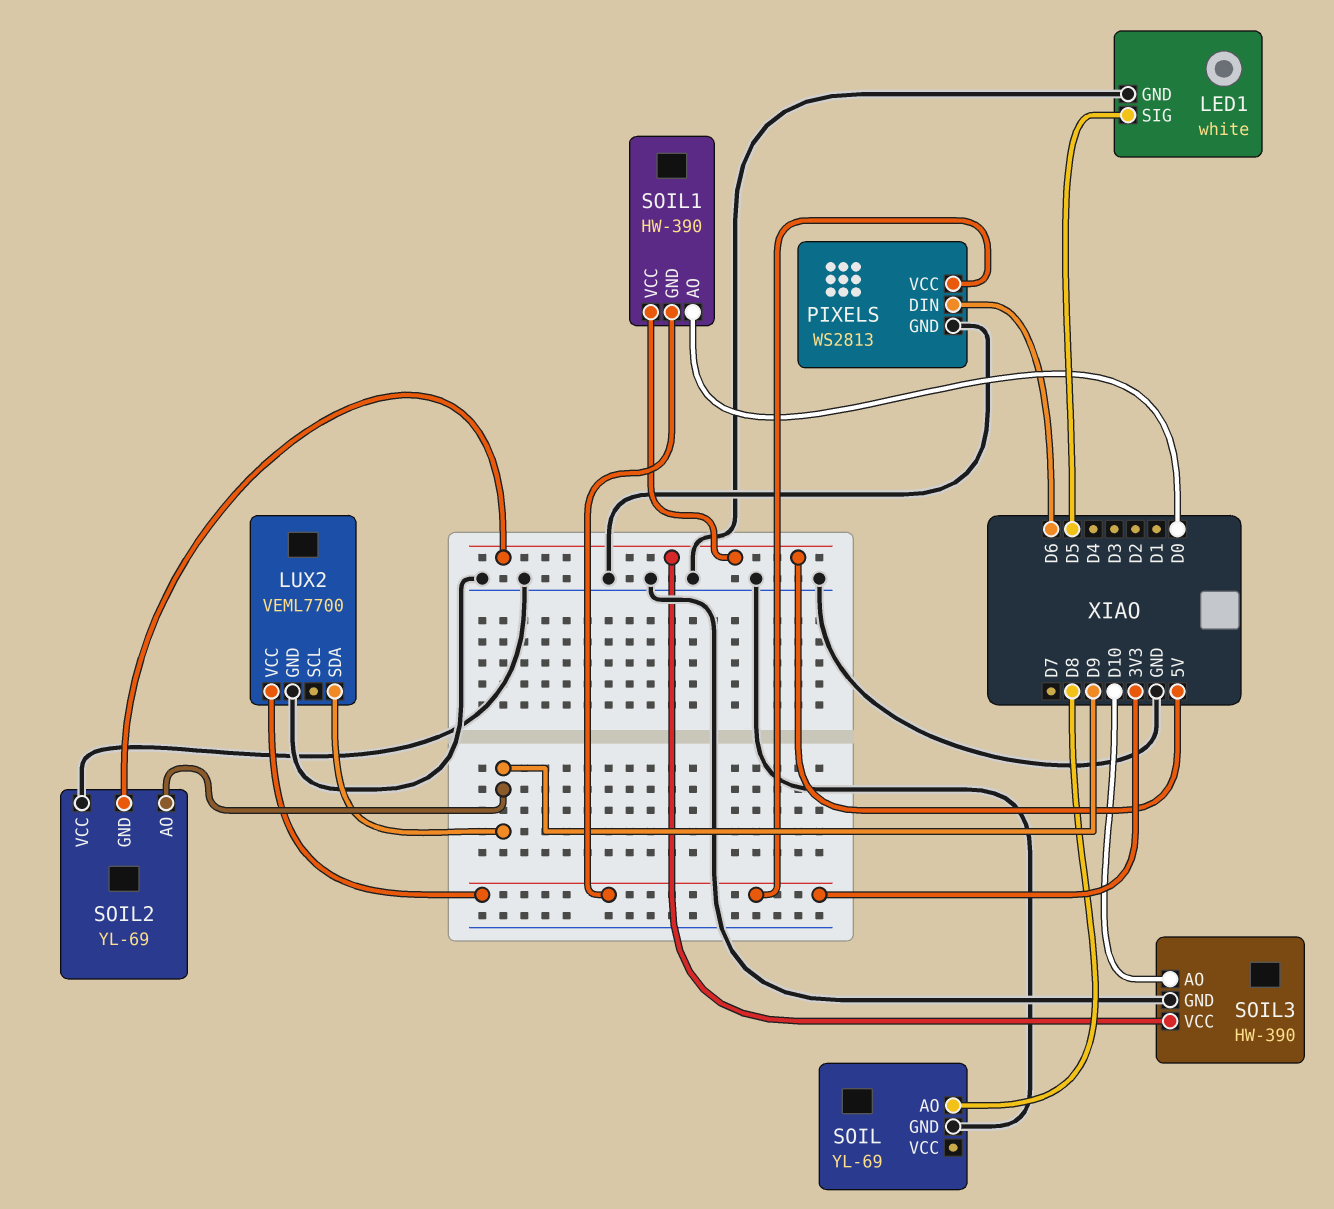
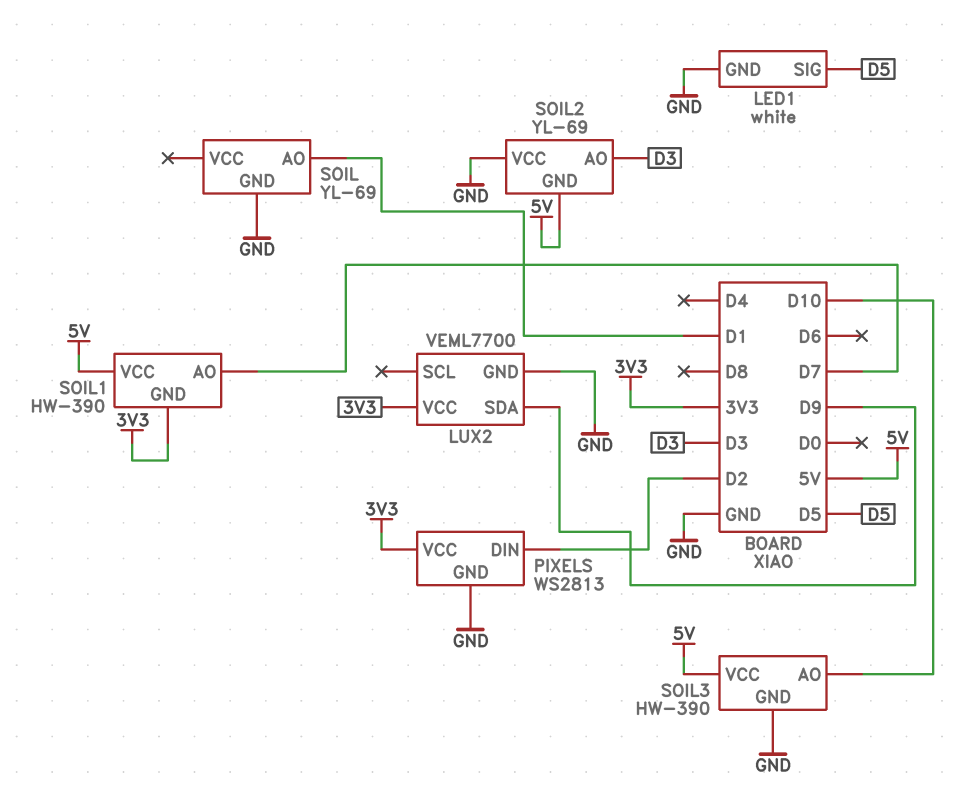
PIXELS pin DIN: D6 -> D2
SOIL pin AO: D8 -> D1
SOIL1 pin AO: D0 -> D7
SOIL2 pin AO: D9 -> D3

